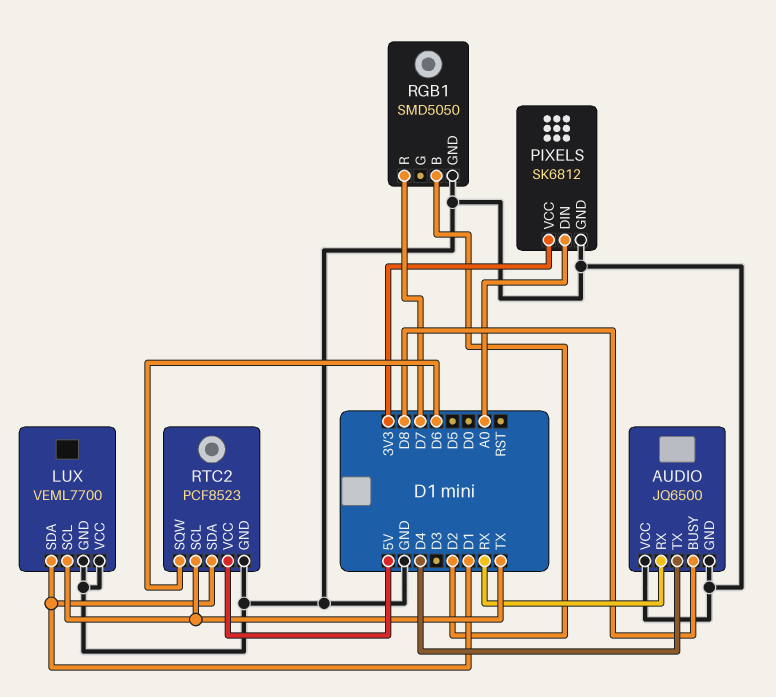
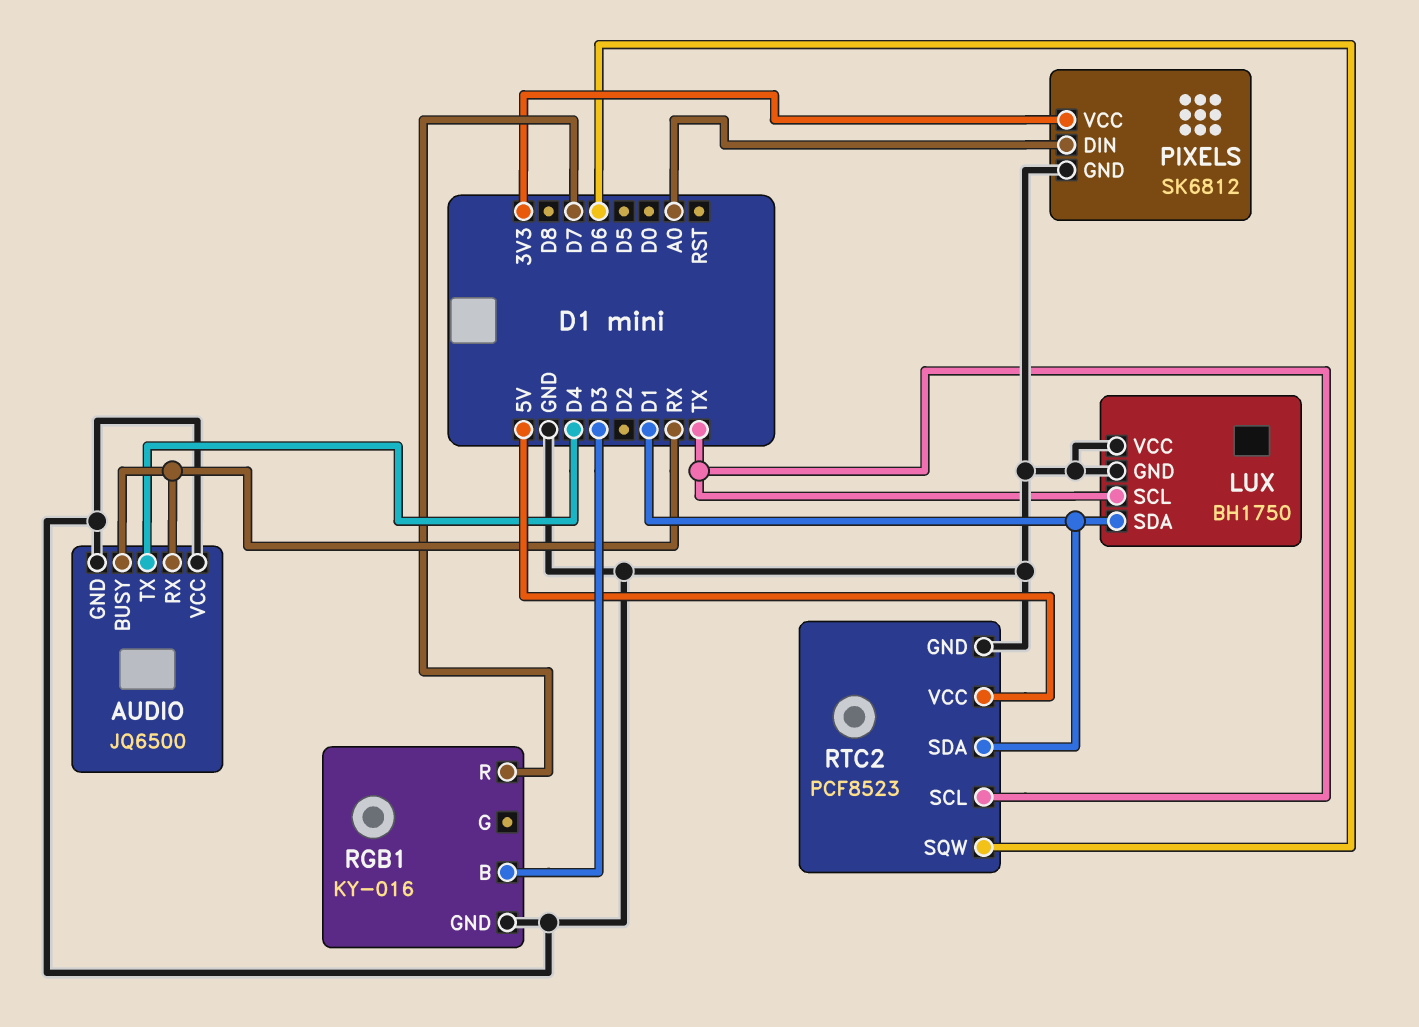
AUDIO pin BUSY: D8 -> RX
LUX: VEML7700 -> BH1750
RGB1: SMD5050 -> KY-016
RGB1 pin B: D2 -> D3

